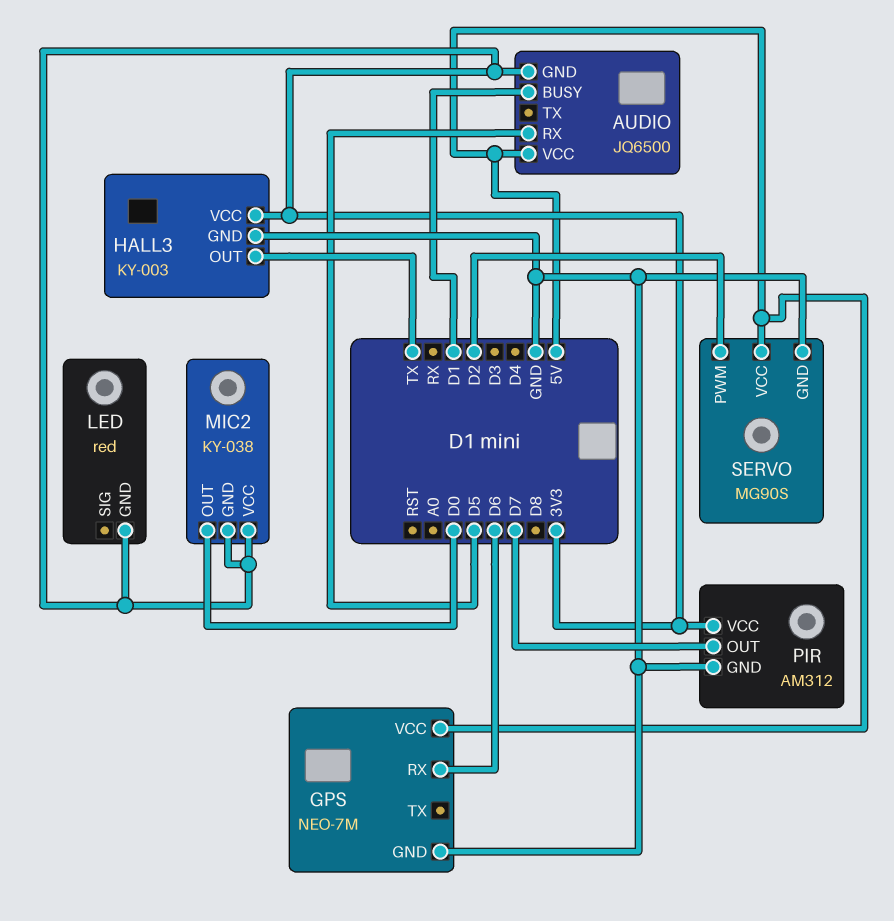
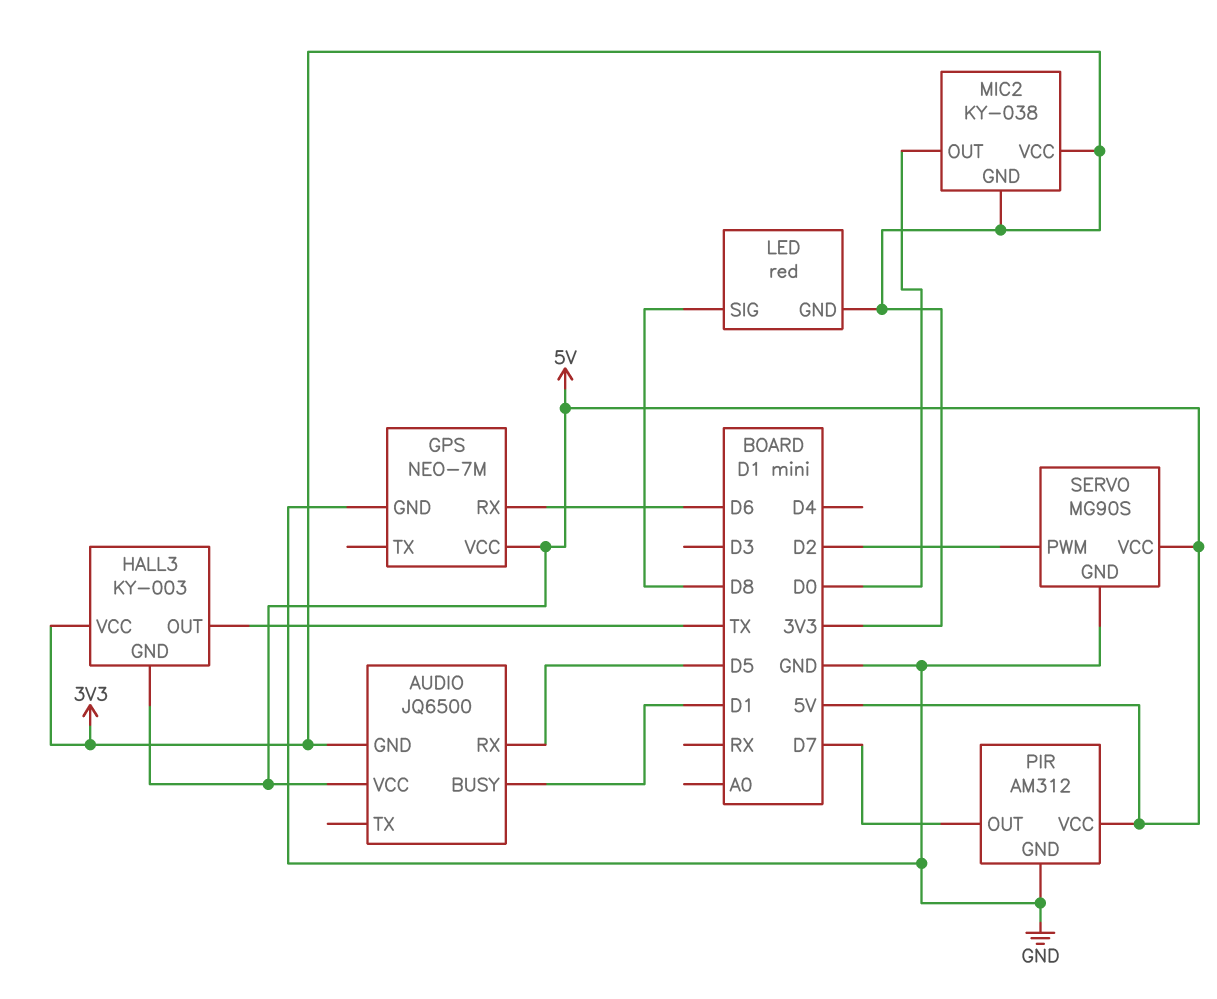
HALL3 pin GND: GND -> 5V
LED pin SIG: none -> D8
PIR pin VCC: 3V3 -> 5V

